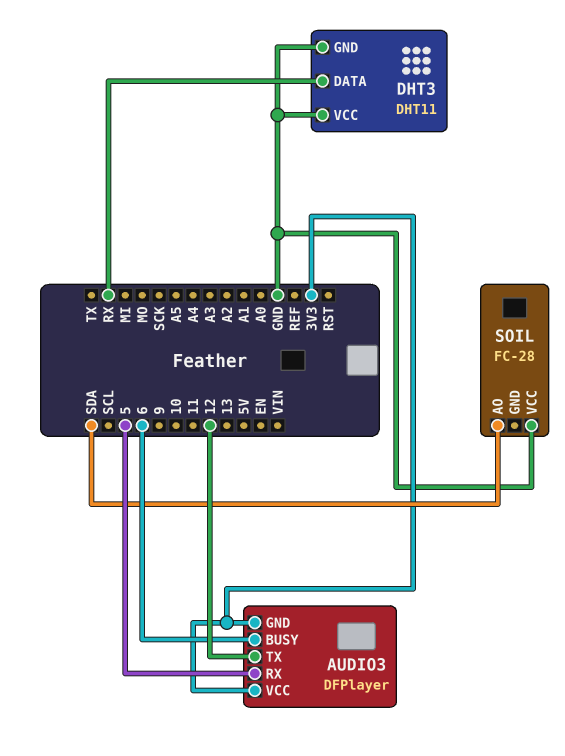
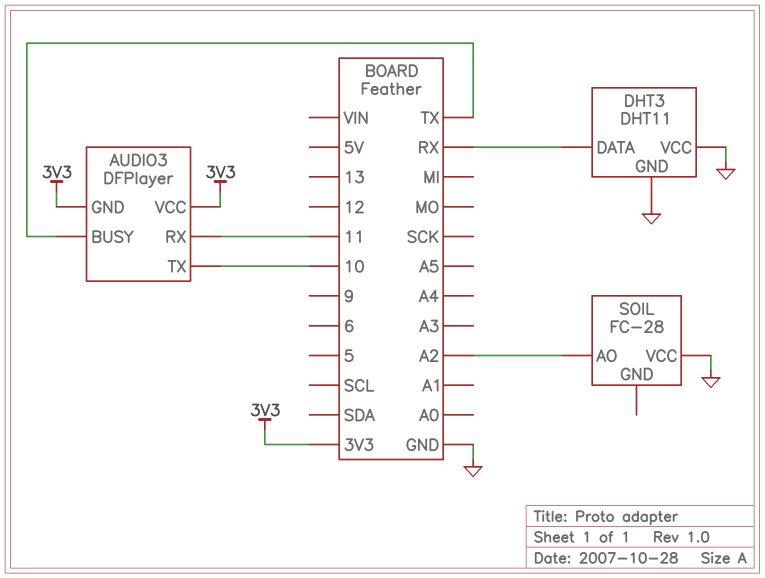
AUDIO3 pin BUSY: 6 -> TX
AUDIO3 pin RX: 5 -> 11
AUDIO3 pin TX: 12 -> 10
SOIL pin AO: SDA -> A2

